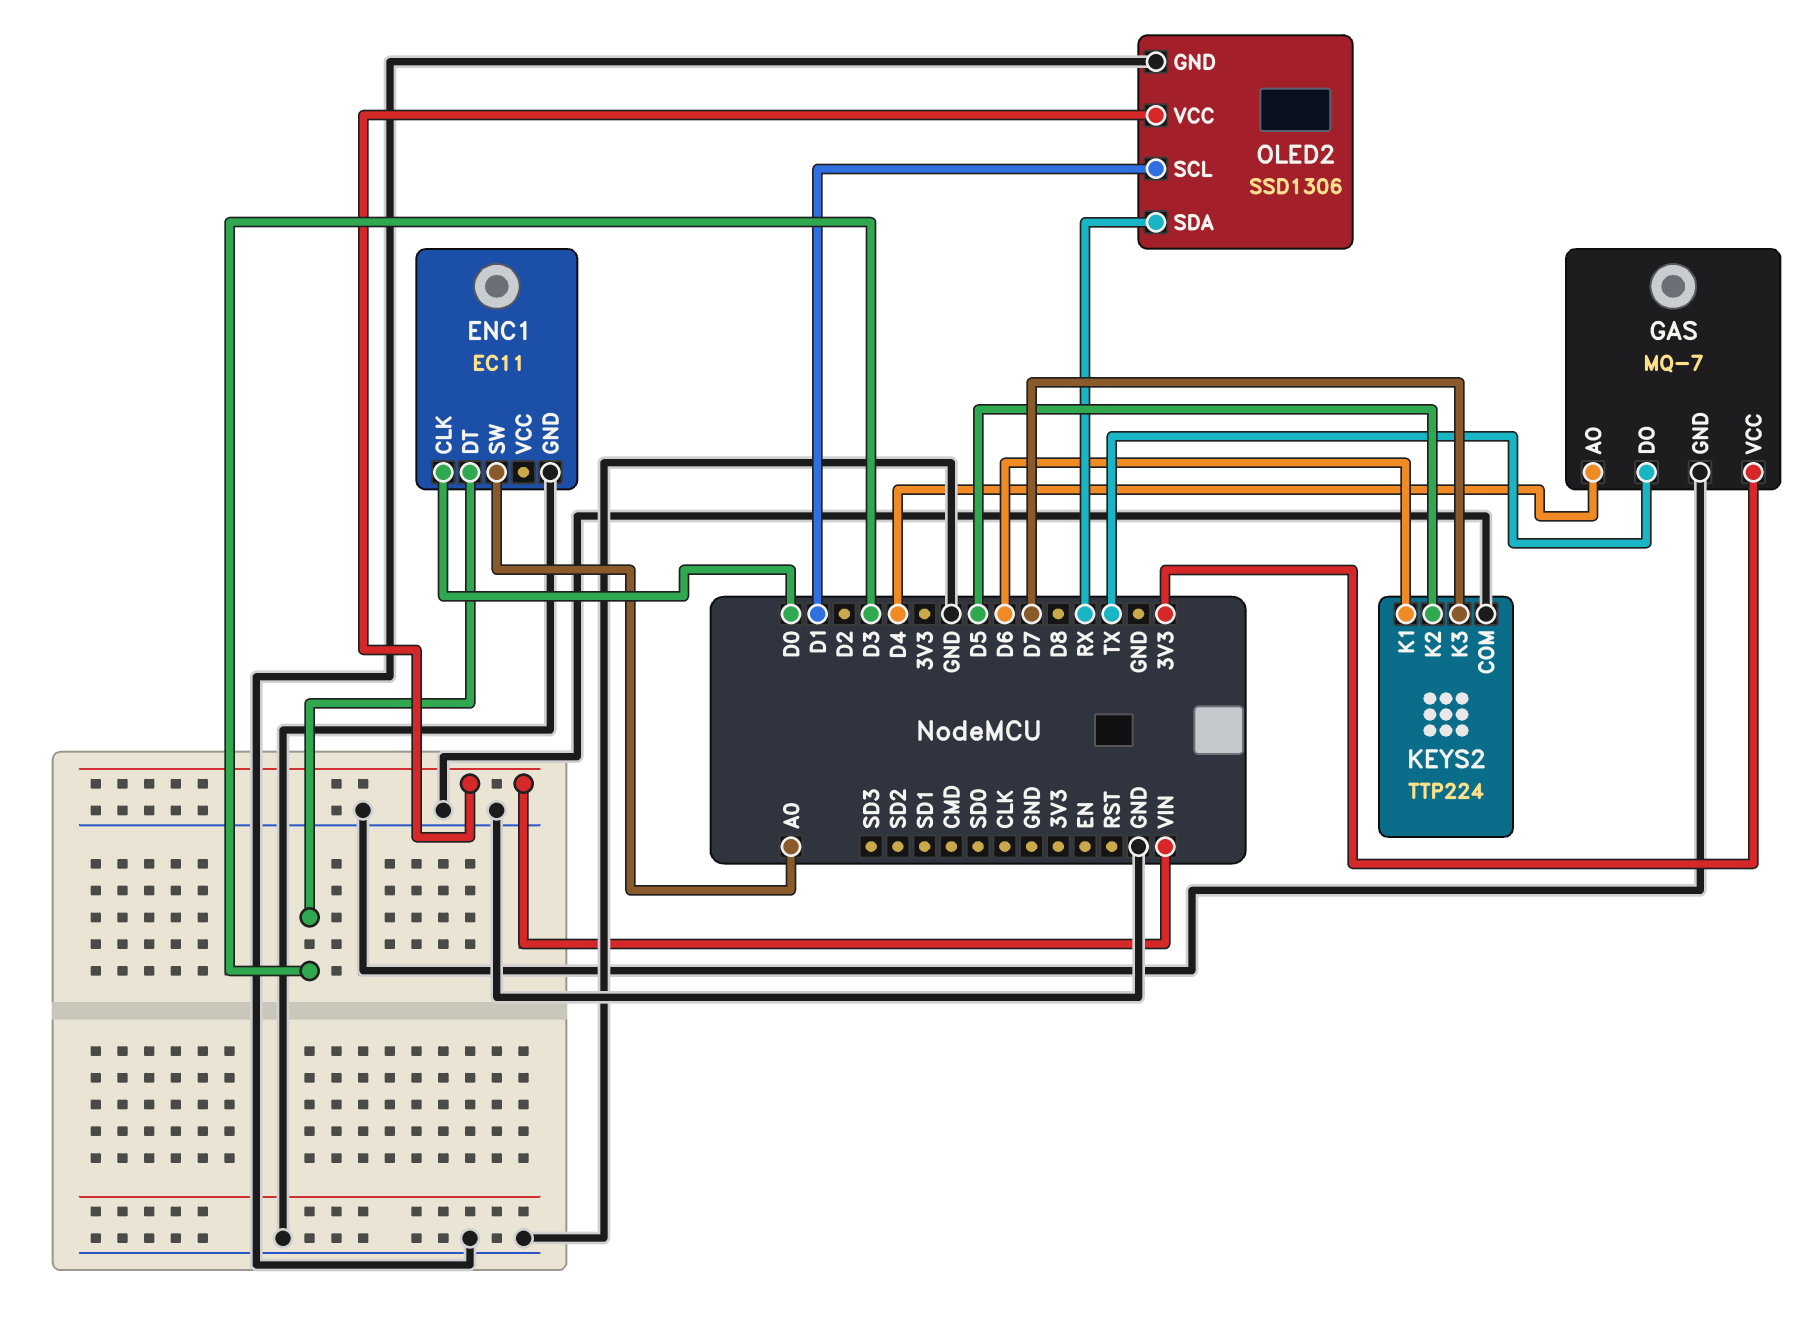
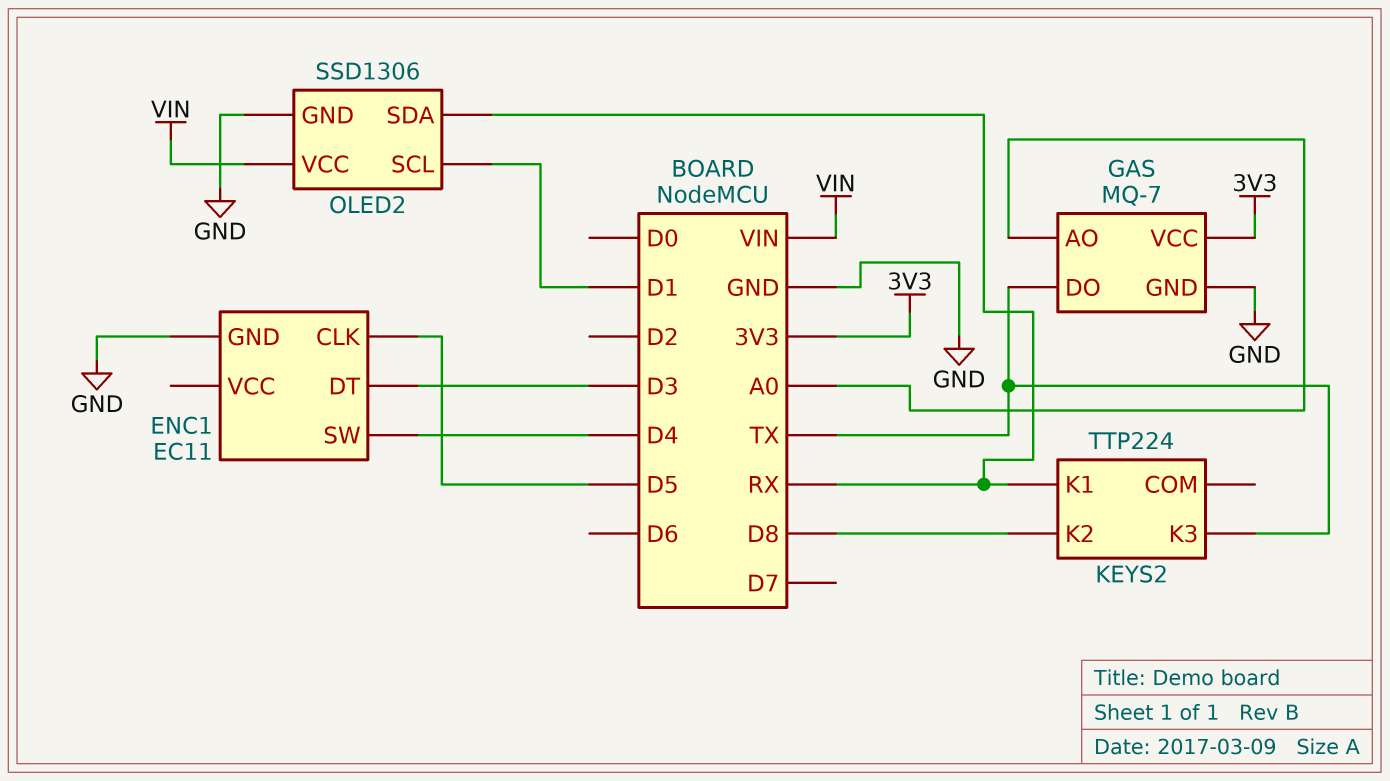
ENC1 pin CLK: D0 -> D5
ENC1 pin SW: A0 -> D4
GAS pin AO: D4 -> A0
KEYS2 pin COM: GND -> none
KEYS2 pin K1: D6 -> RX
KEYS2 pin K2: D5 -> D8
KEYS2 pin K3: D7 -> TX

